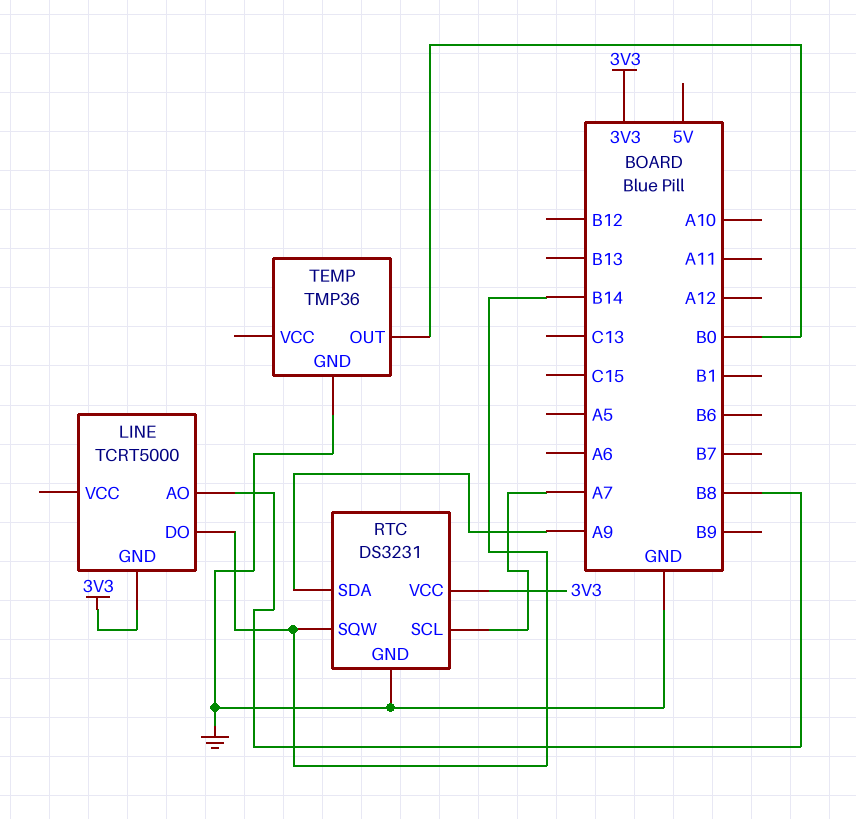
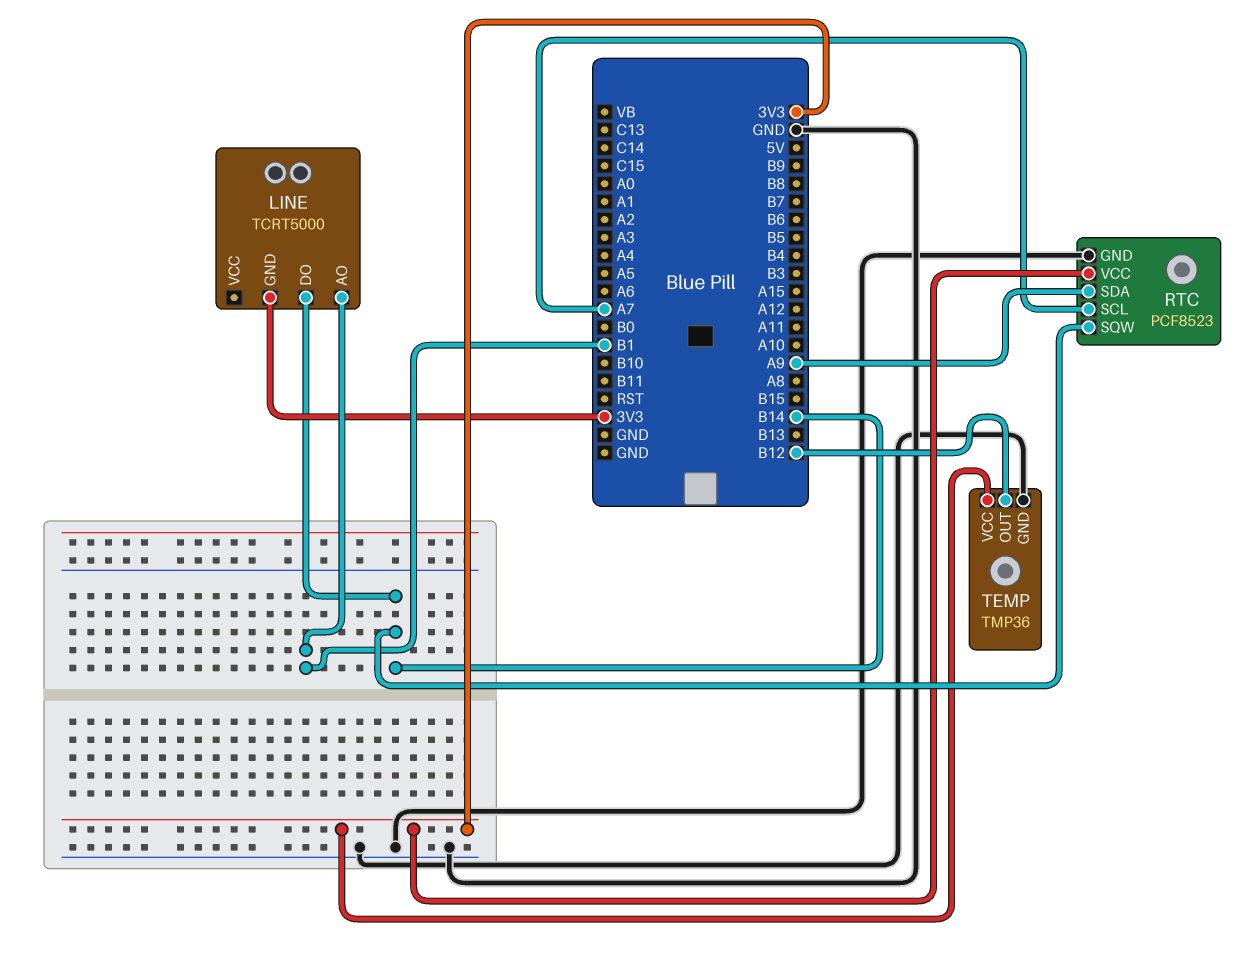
LINE pin AO: B8 -> B1
RTC: DS3231 -> PCF8523
TEMP pin OUT: B0 -> B12
TEMP pin VCC: none -> 3V3

